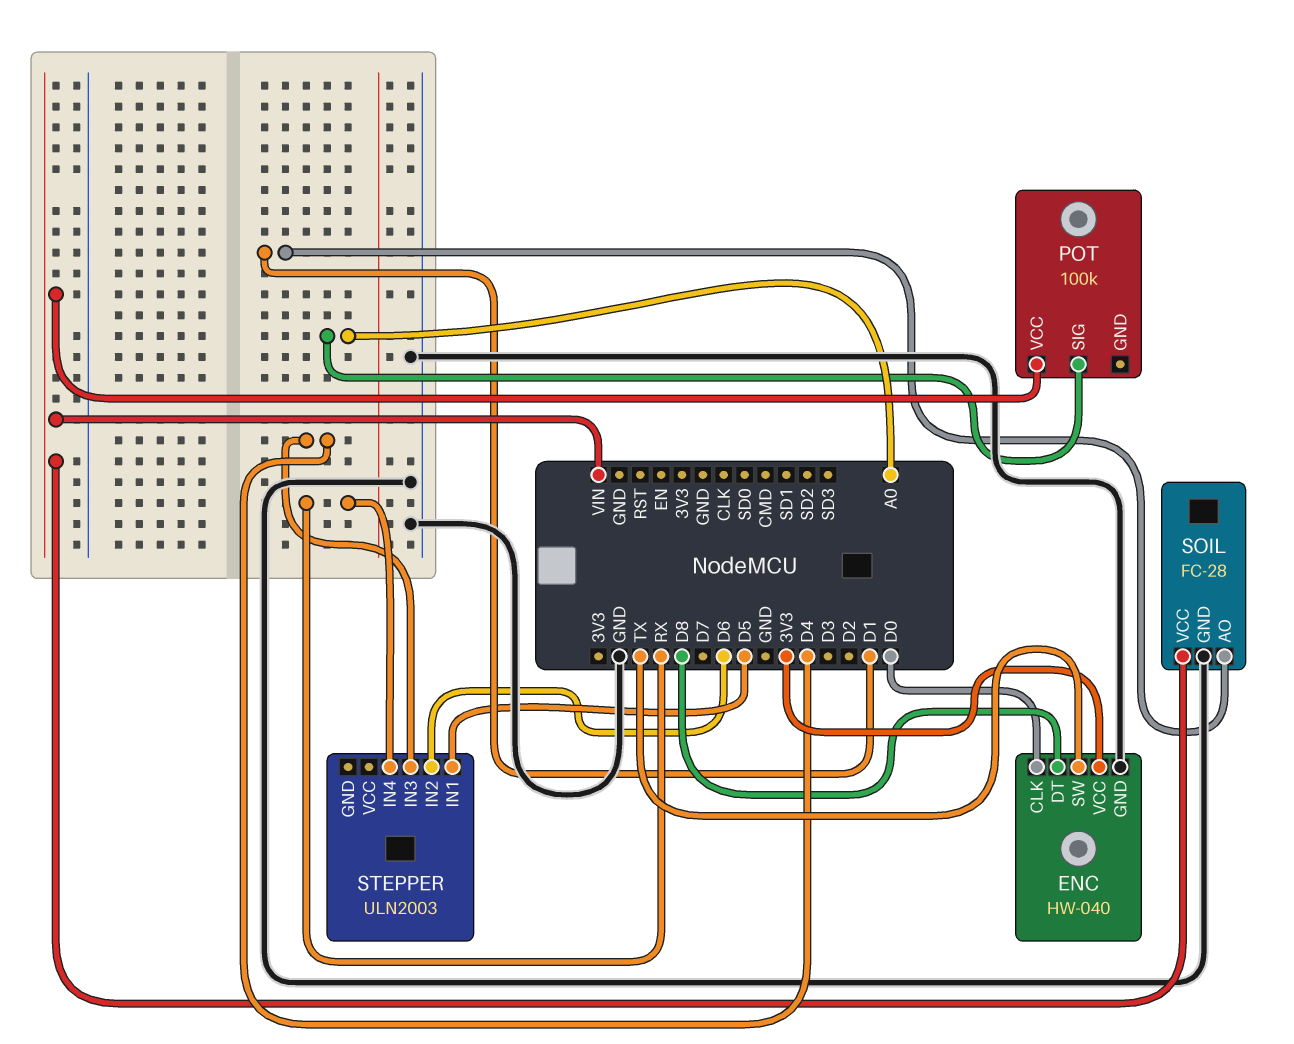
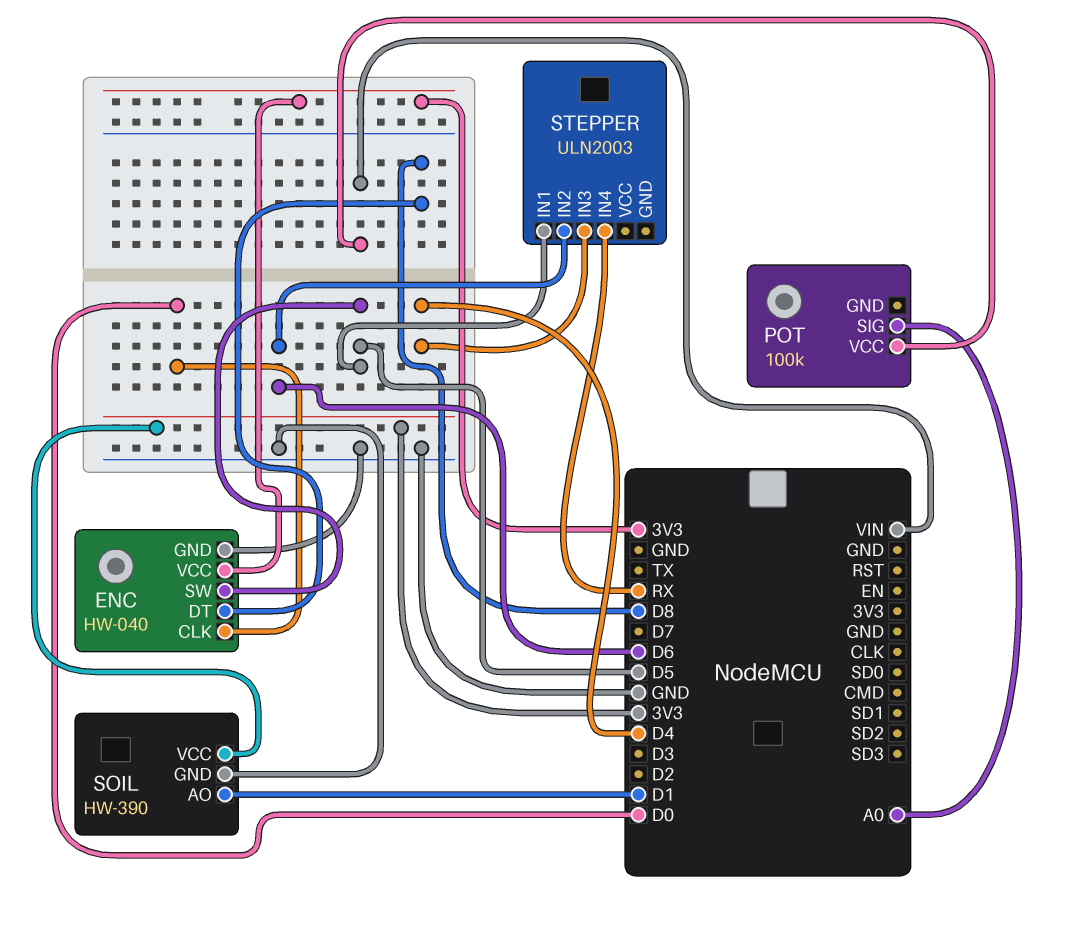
ENC pin SW: TX -> D5
SOIL: FC-28 -> HW-390
SOIL pin VCC: VIN -> 3V3

